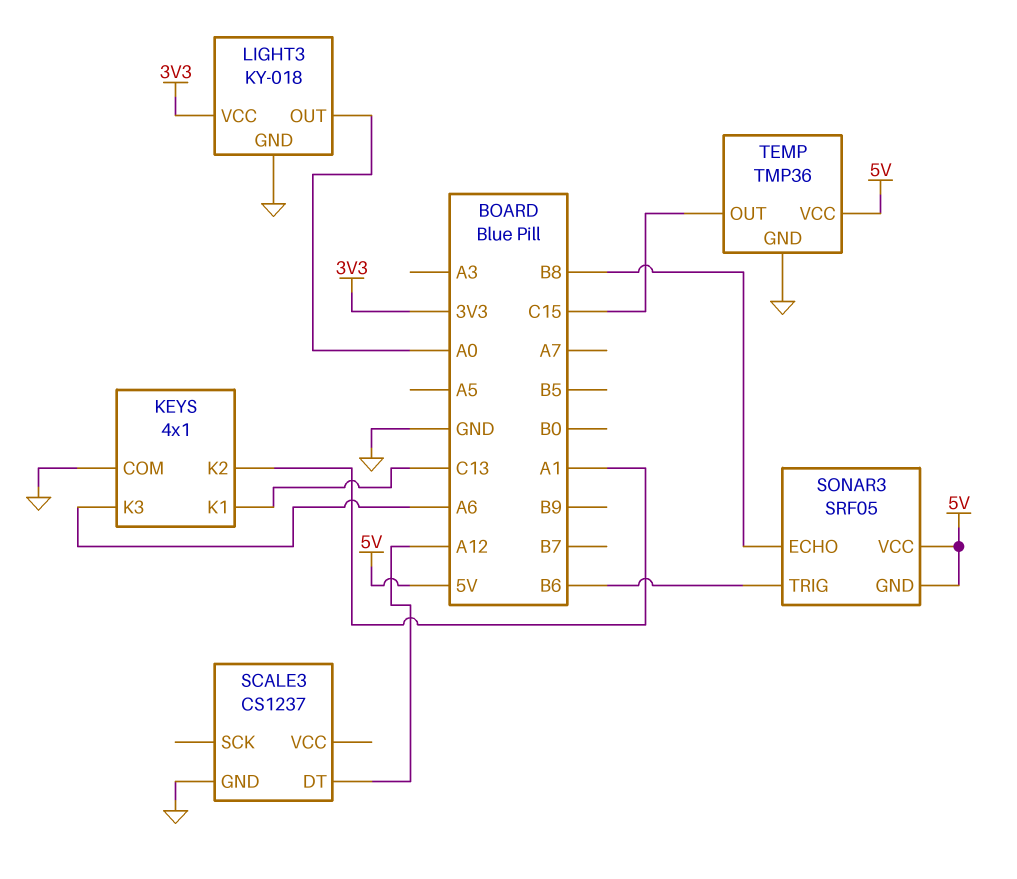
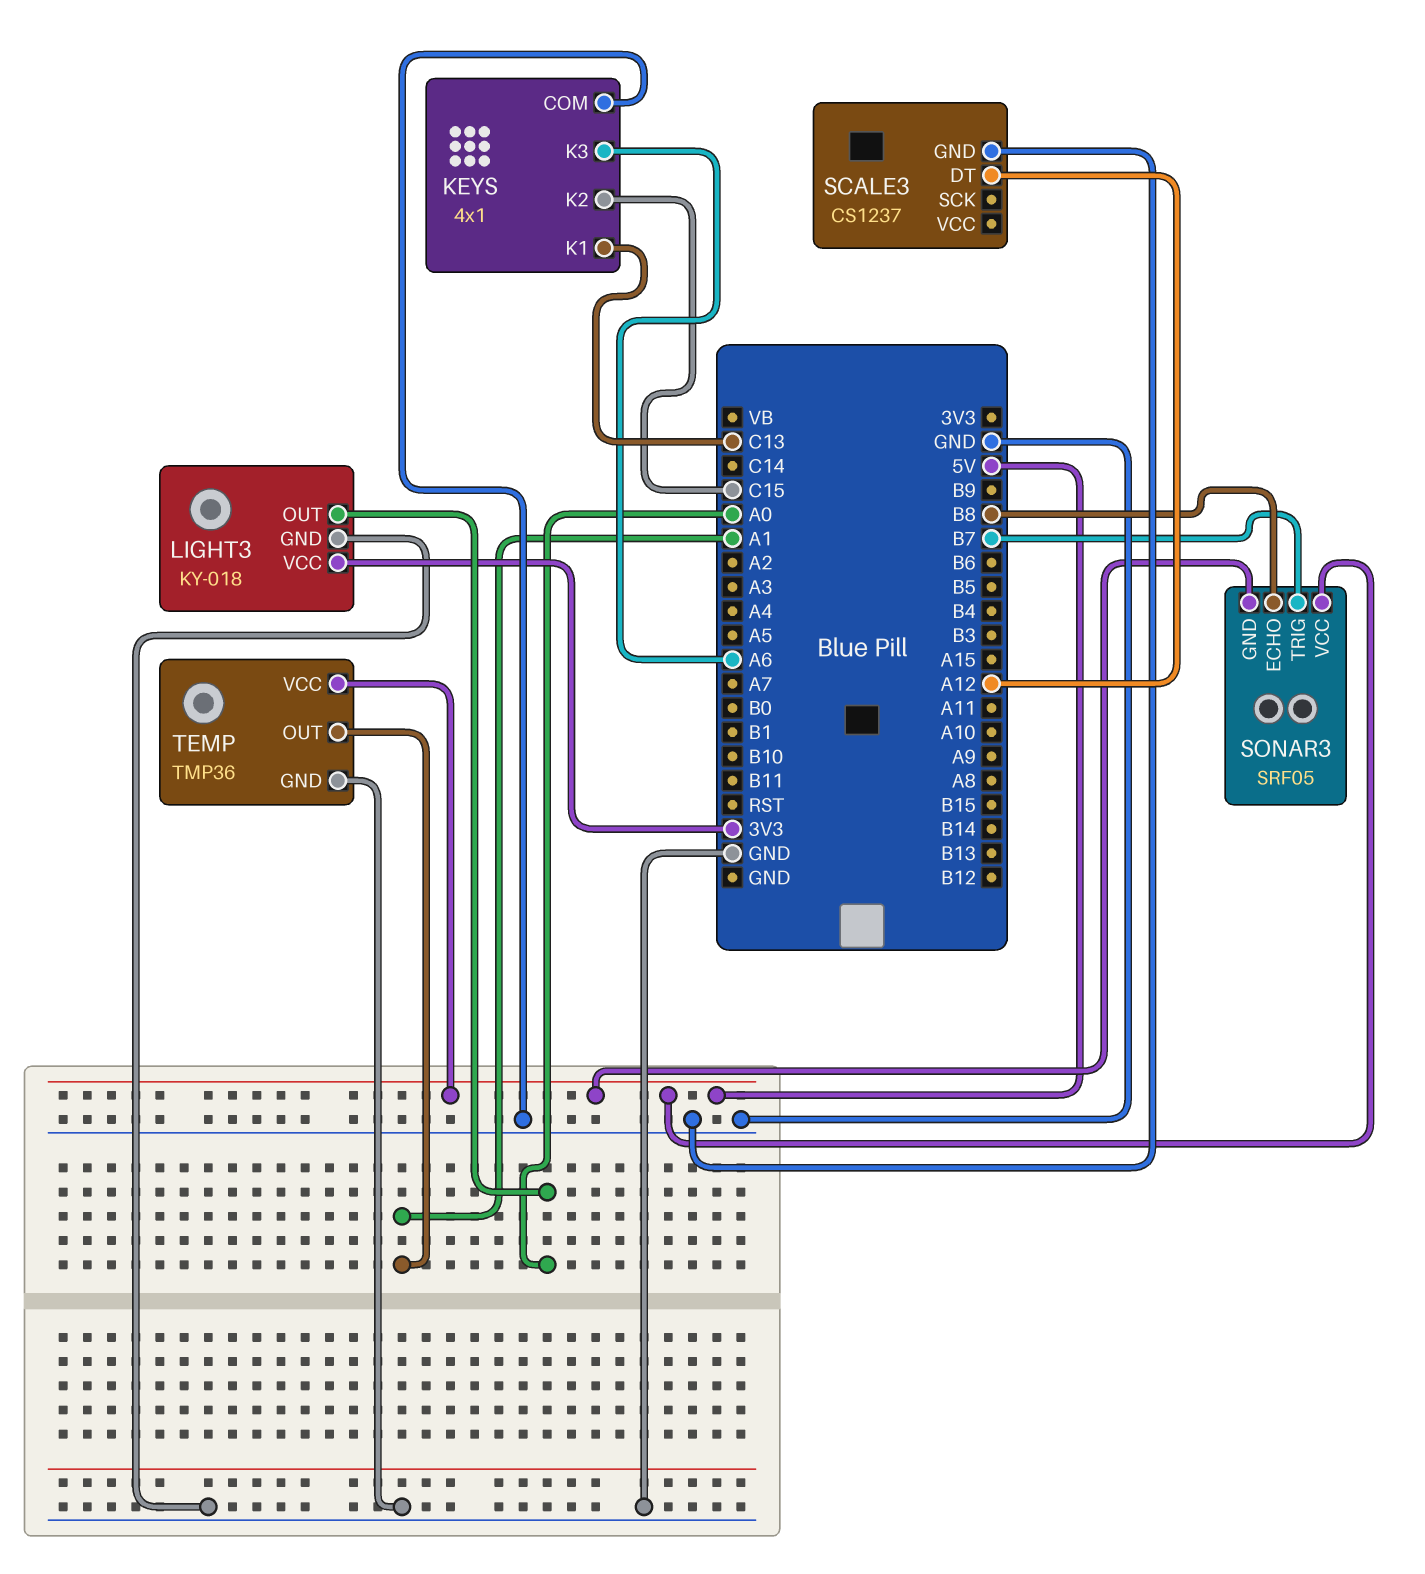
KEYS pin K2: A1 -> C15
SONAR3 pin TRIG: B6 -> B7
TEMP pin OUT: C15 -> A1

